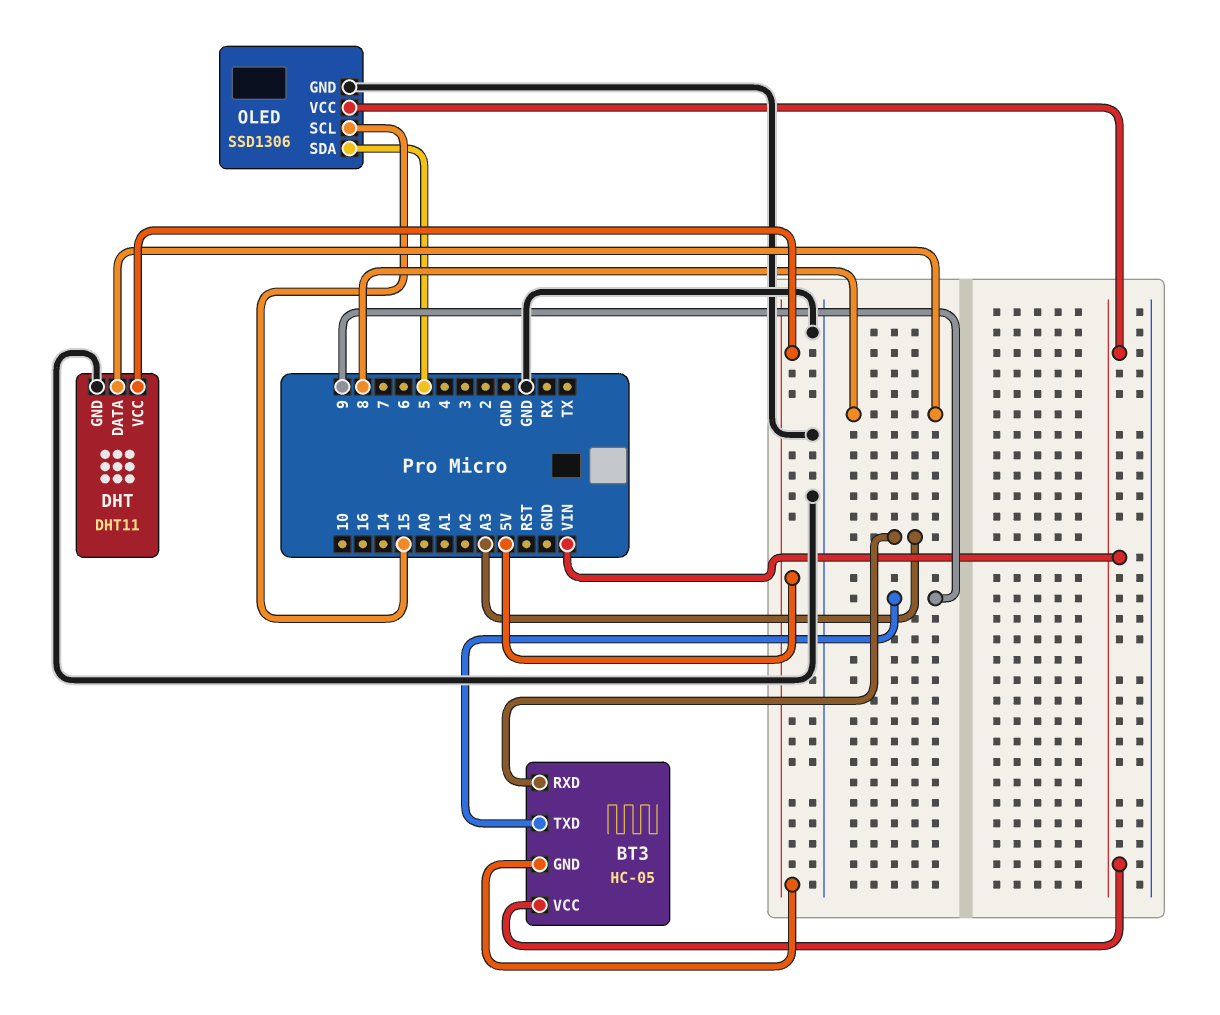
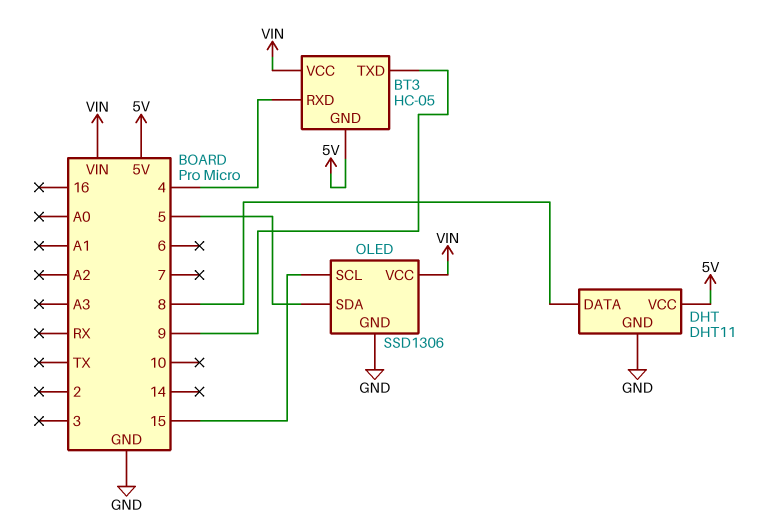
BT3 pin RXD: A3 -> 4

